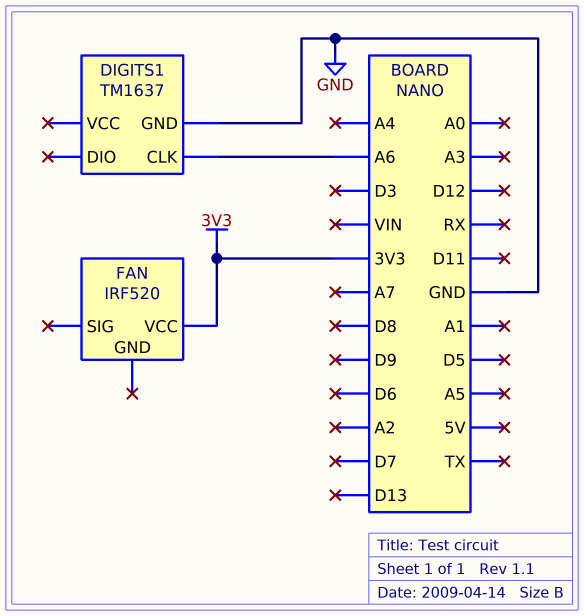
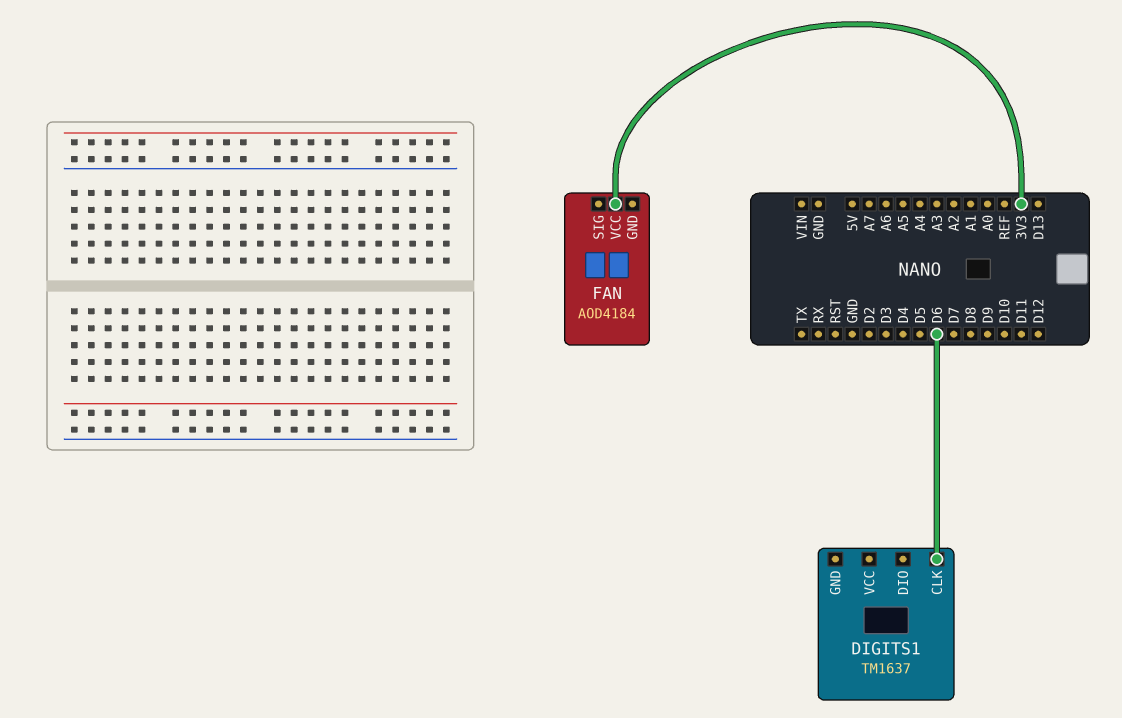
DIGITS1 pin CLK: A6 -> D6
DIGITS1 pin GND: GND -> none
FAN: IRF520 -> AOD4184

